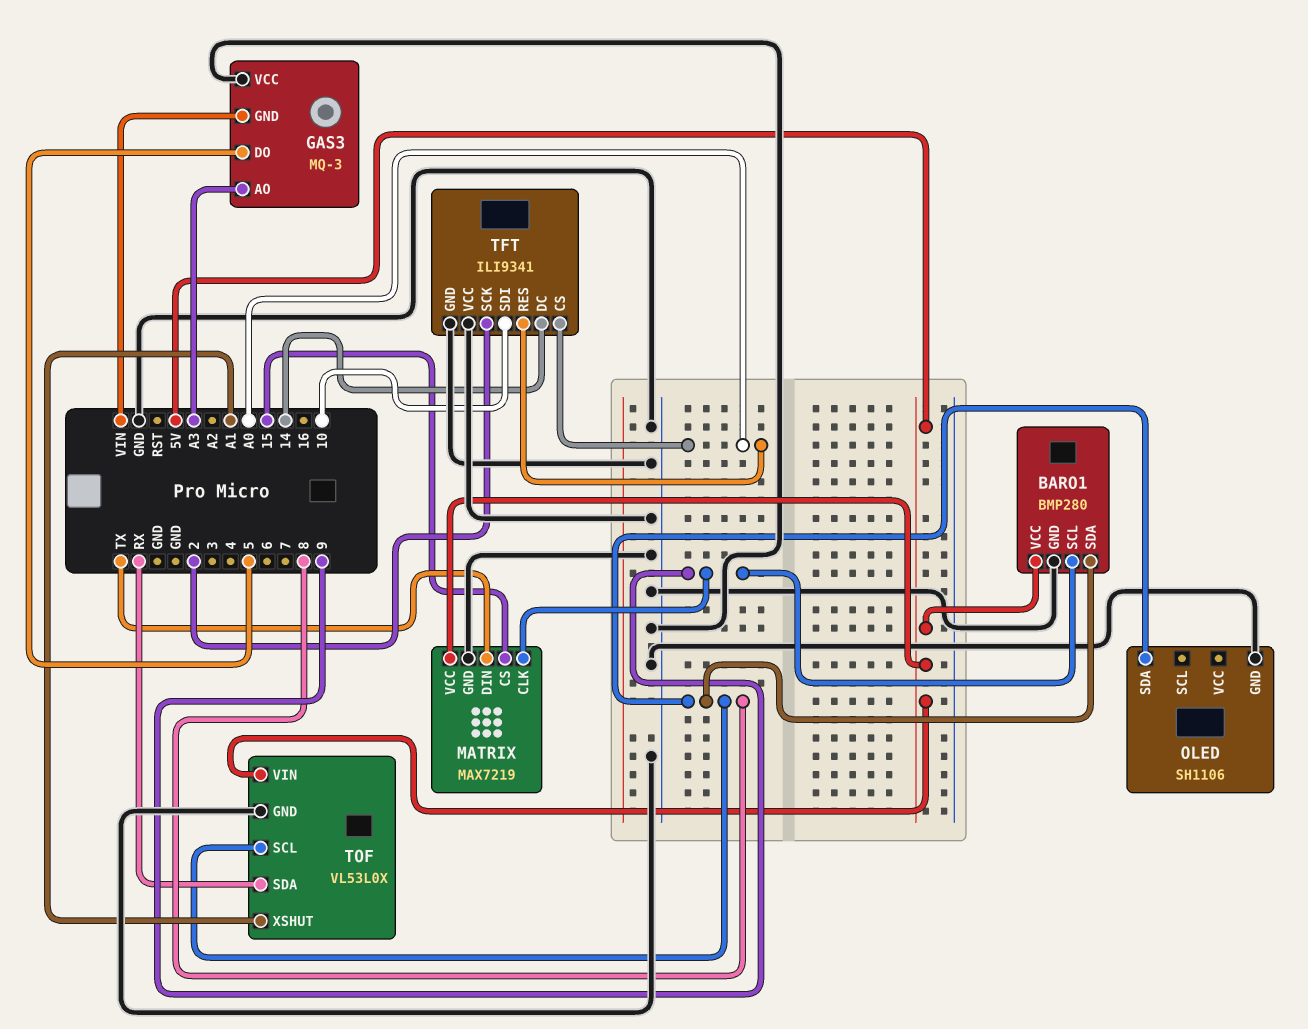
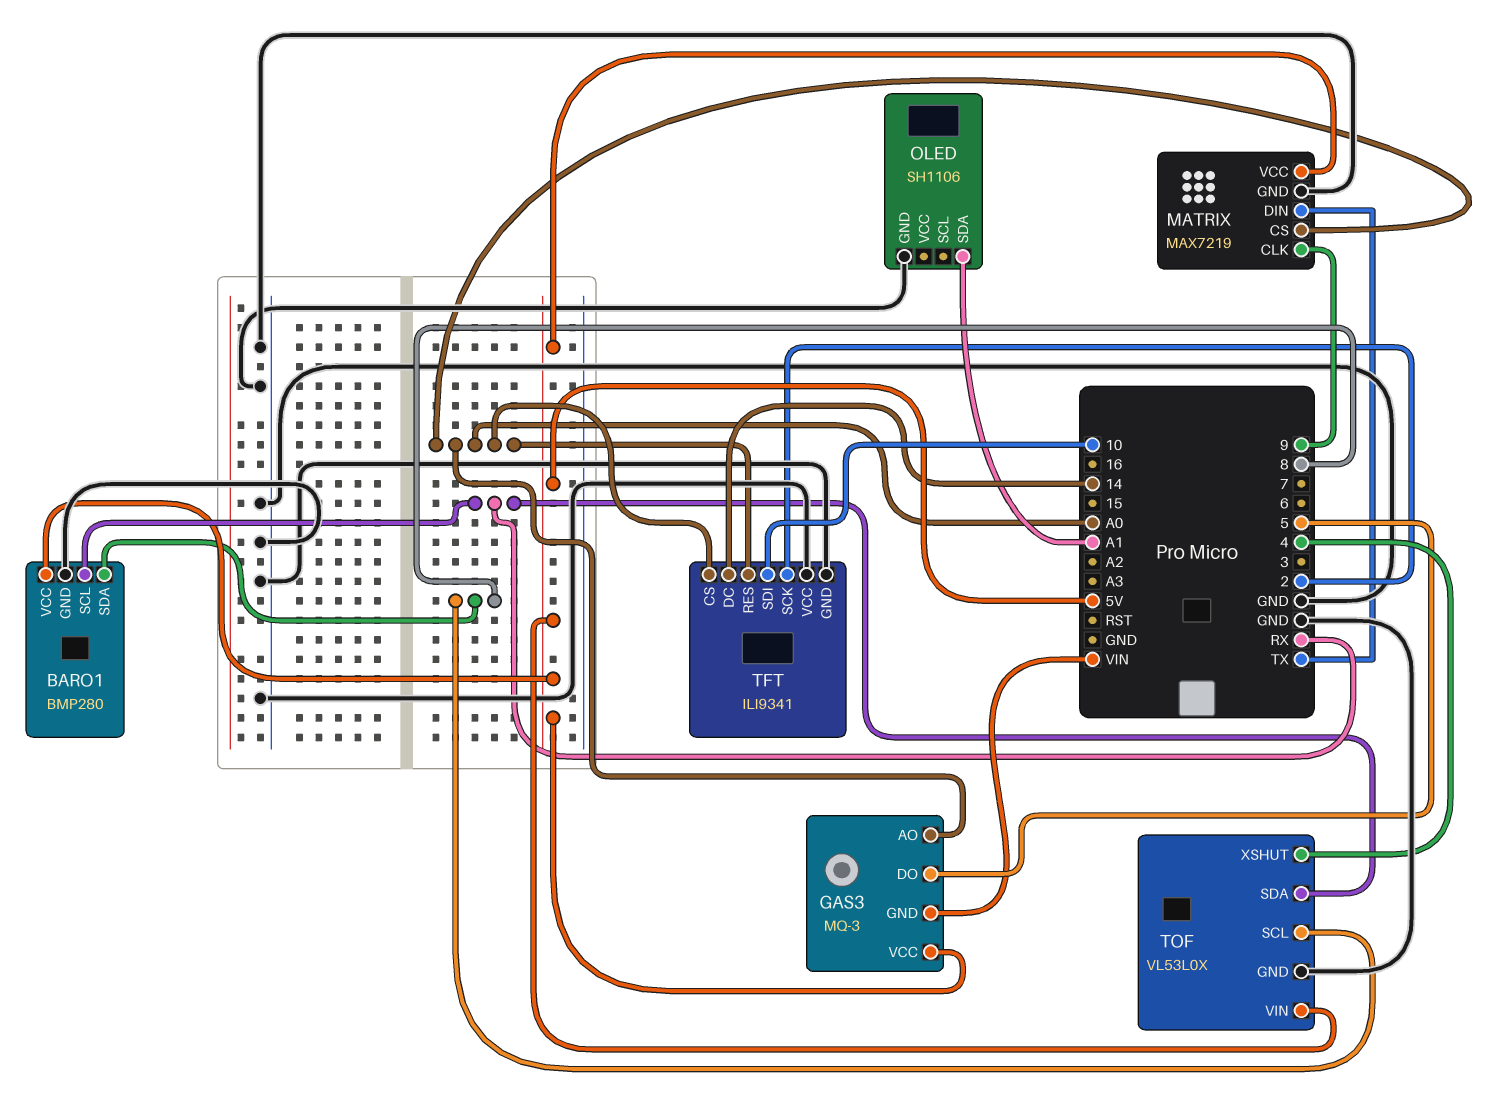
BARO1 pin SCL: 9 -> RX
GAS3 pin AO: A3 -> A0
GAS3 pin VCC: GND -> 5V
MATRIX pin CS: 15 -> A0
OLED pin SDA: 8 -> A1
TOF pin XSHUT: A1 -> 4

